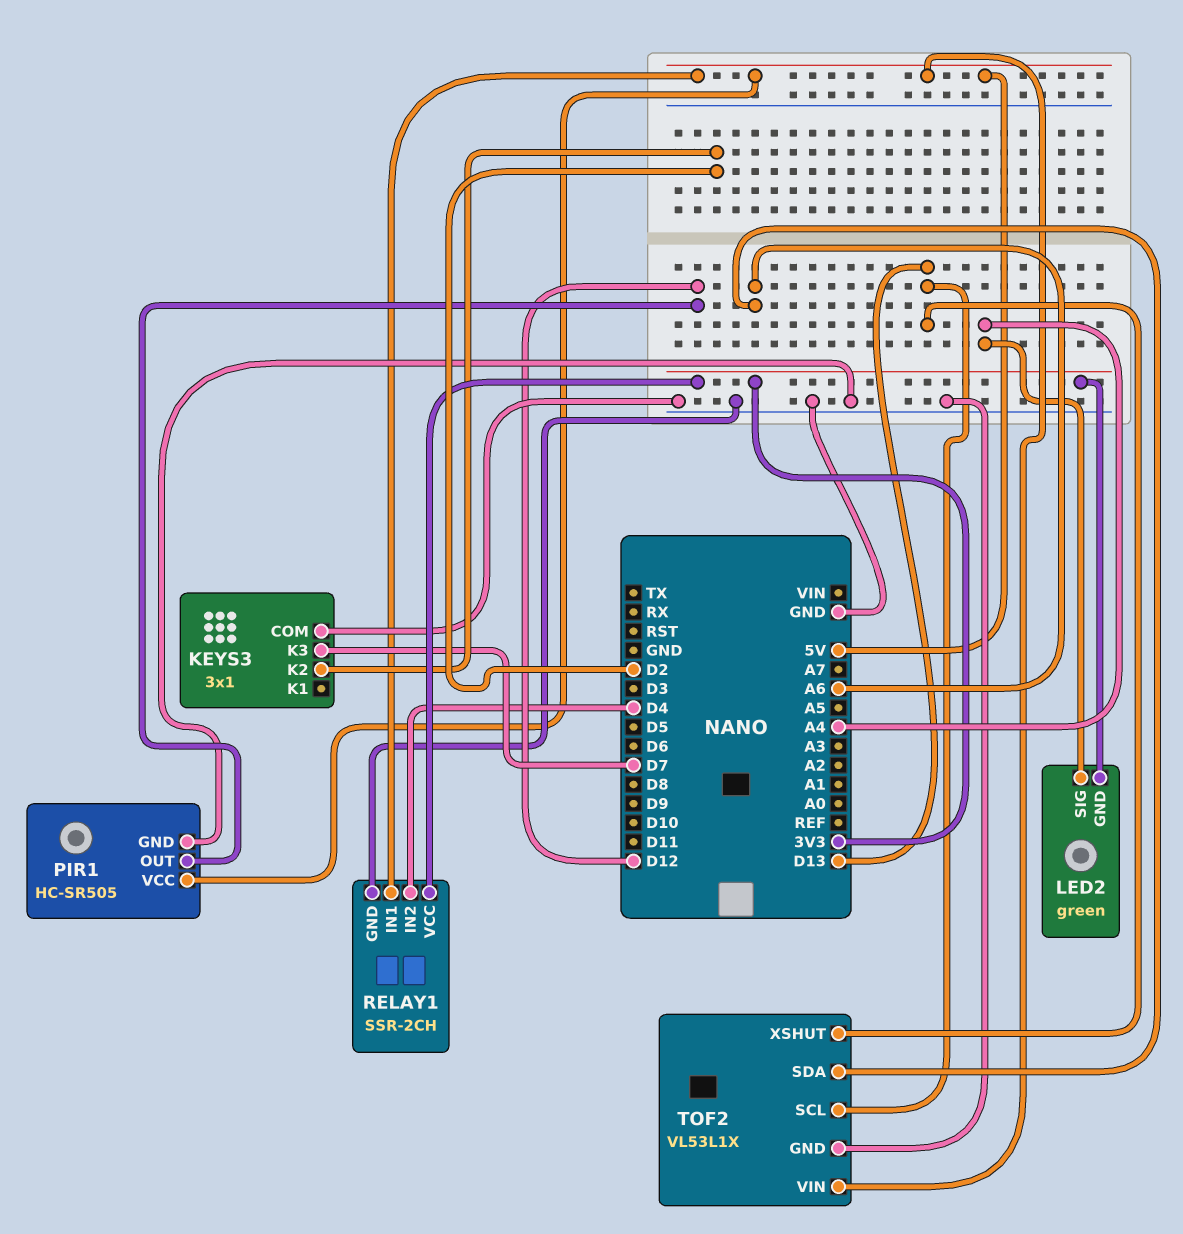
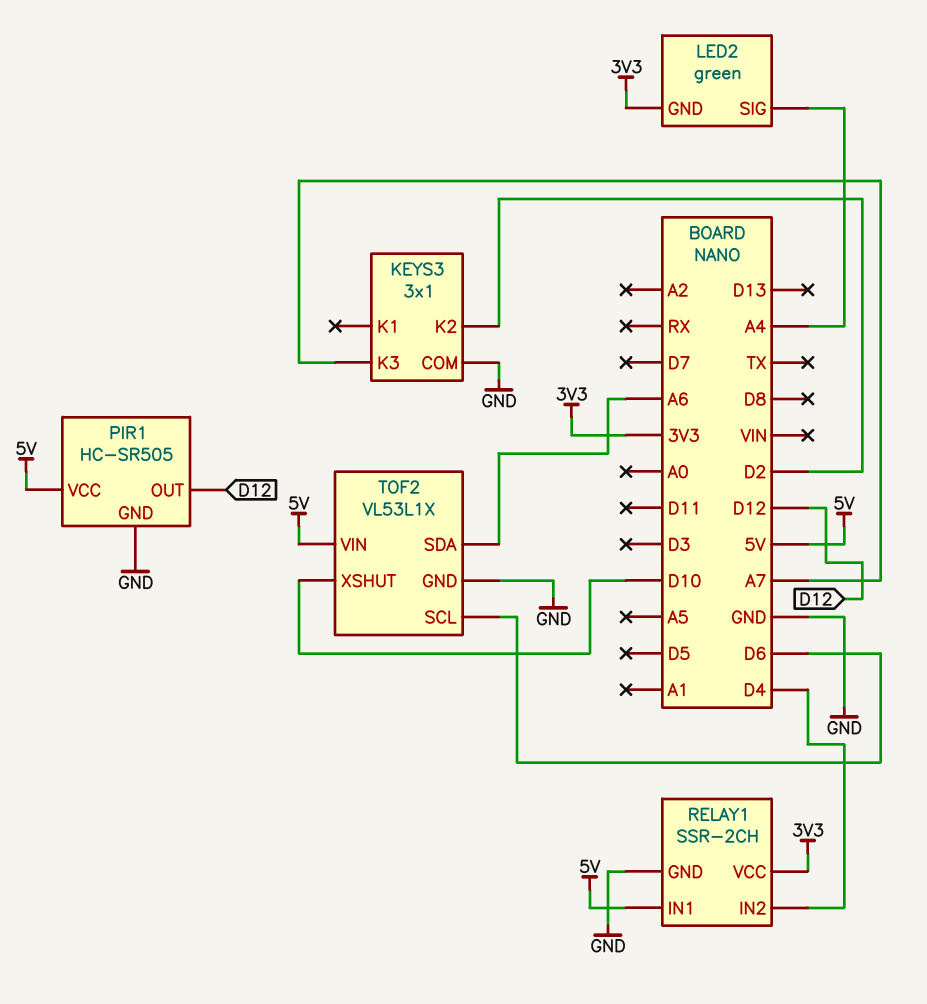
KEYS3 pin K3: D7 -> A7
TOF2 pin SCL: D13 -> D6
TOF2 pin XSHUT: D13 -> D10

